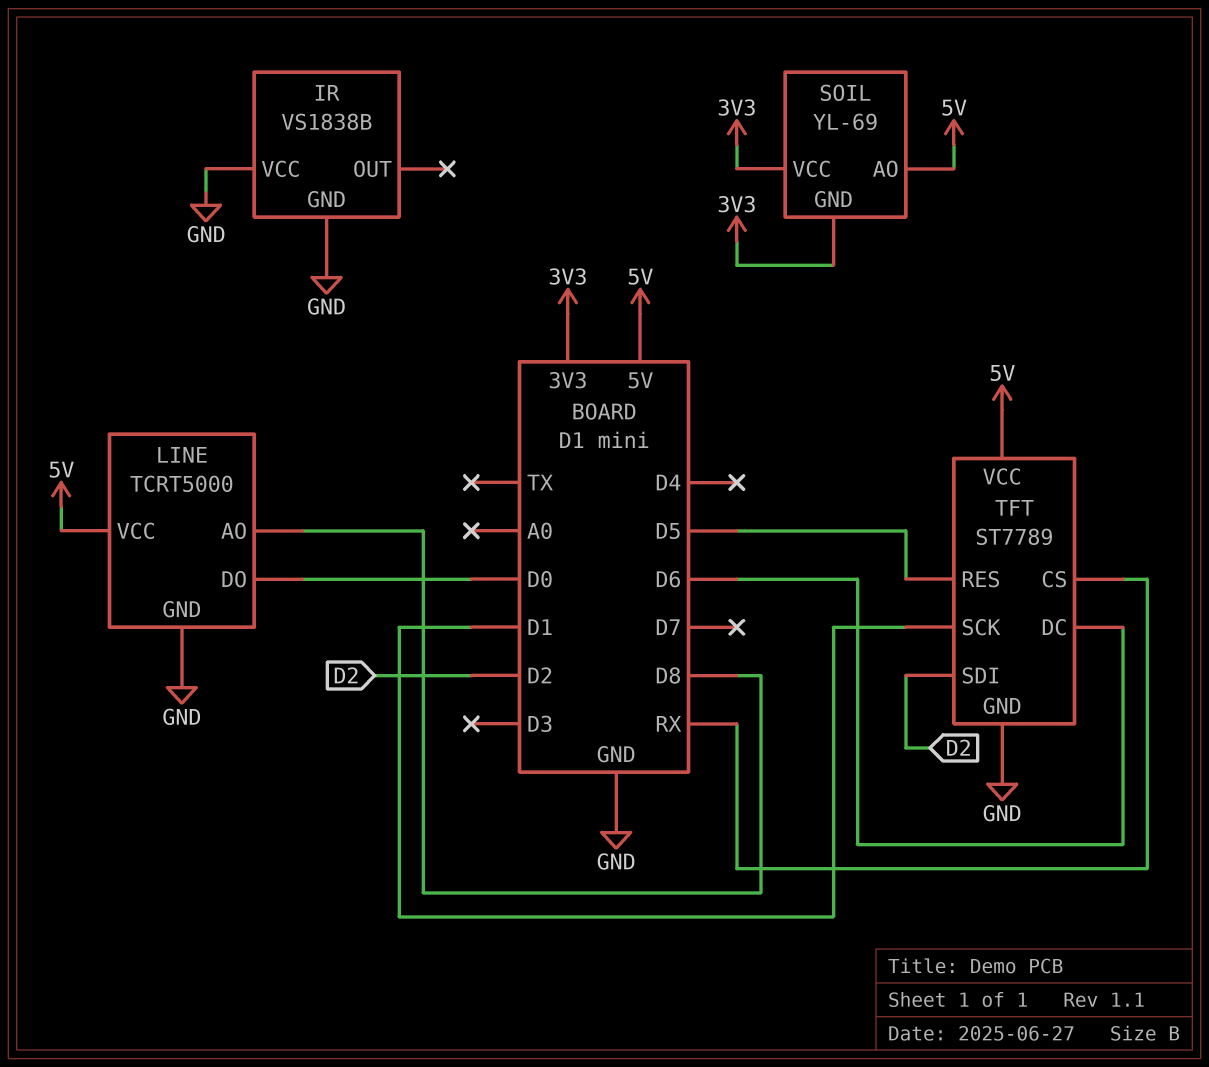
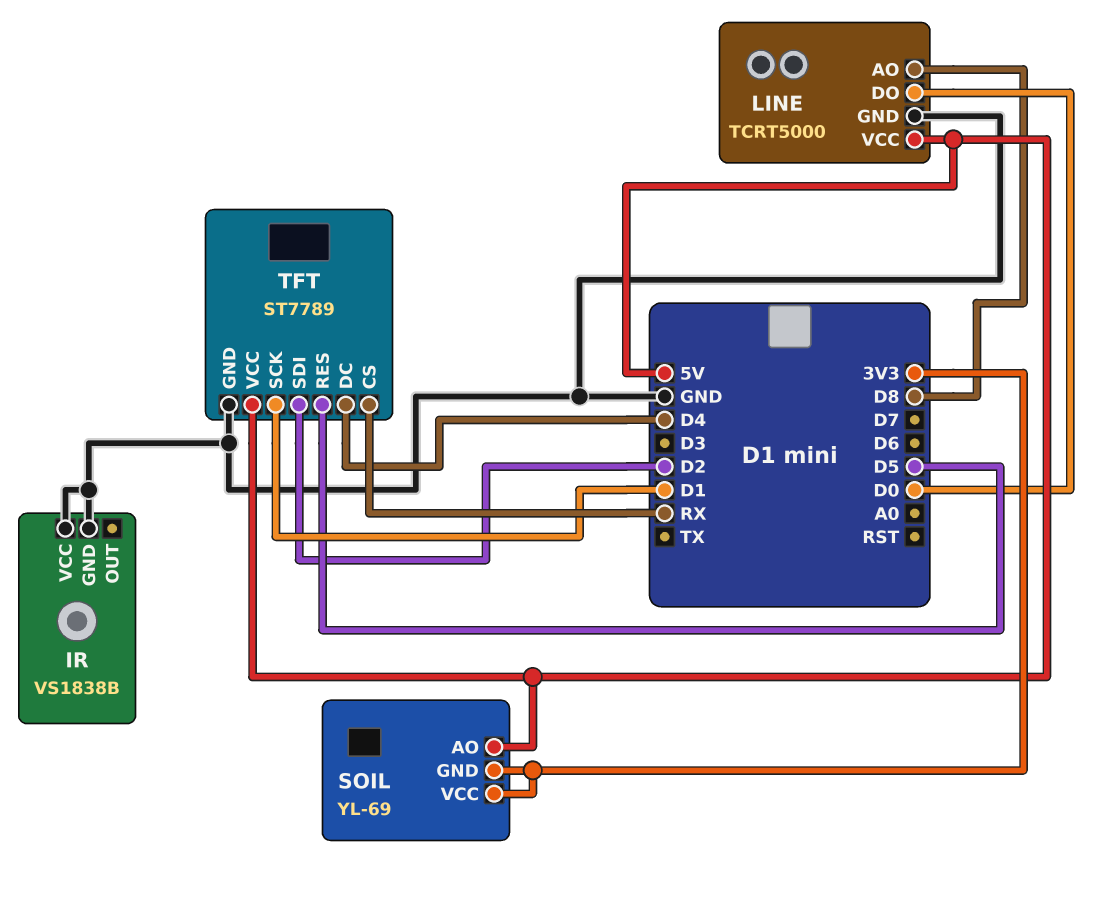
TFT pin DC: D6 -> D4

